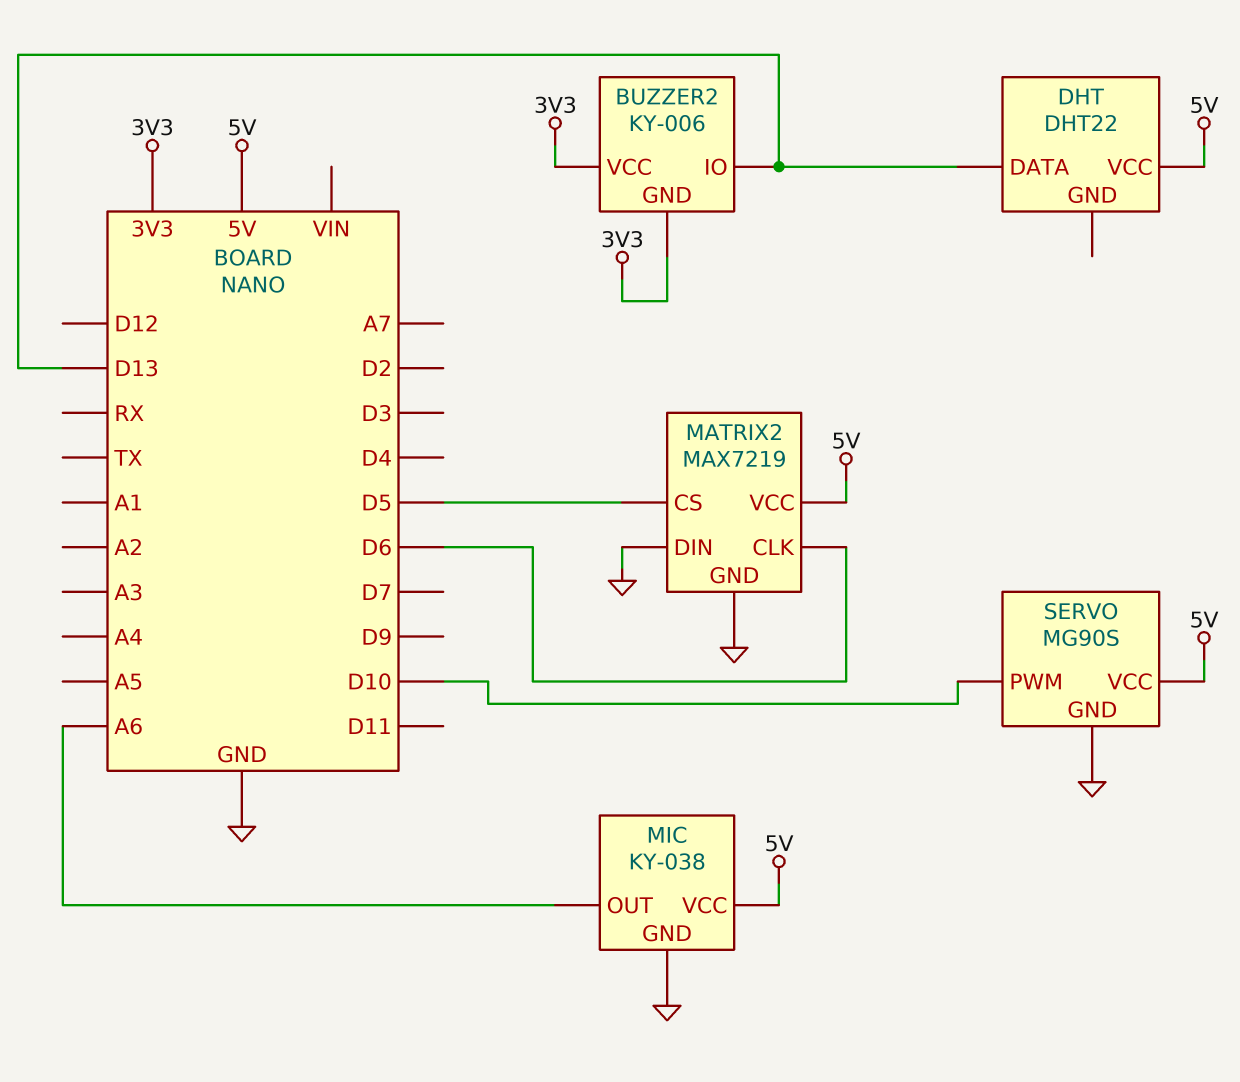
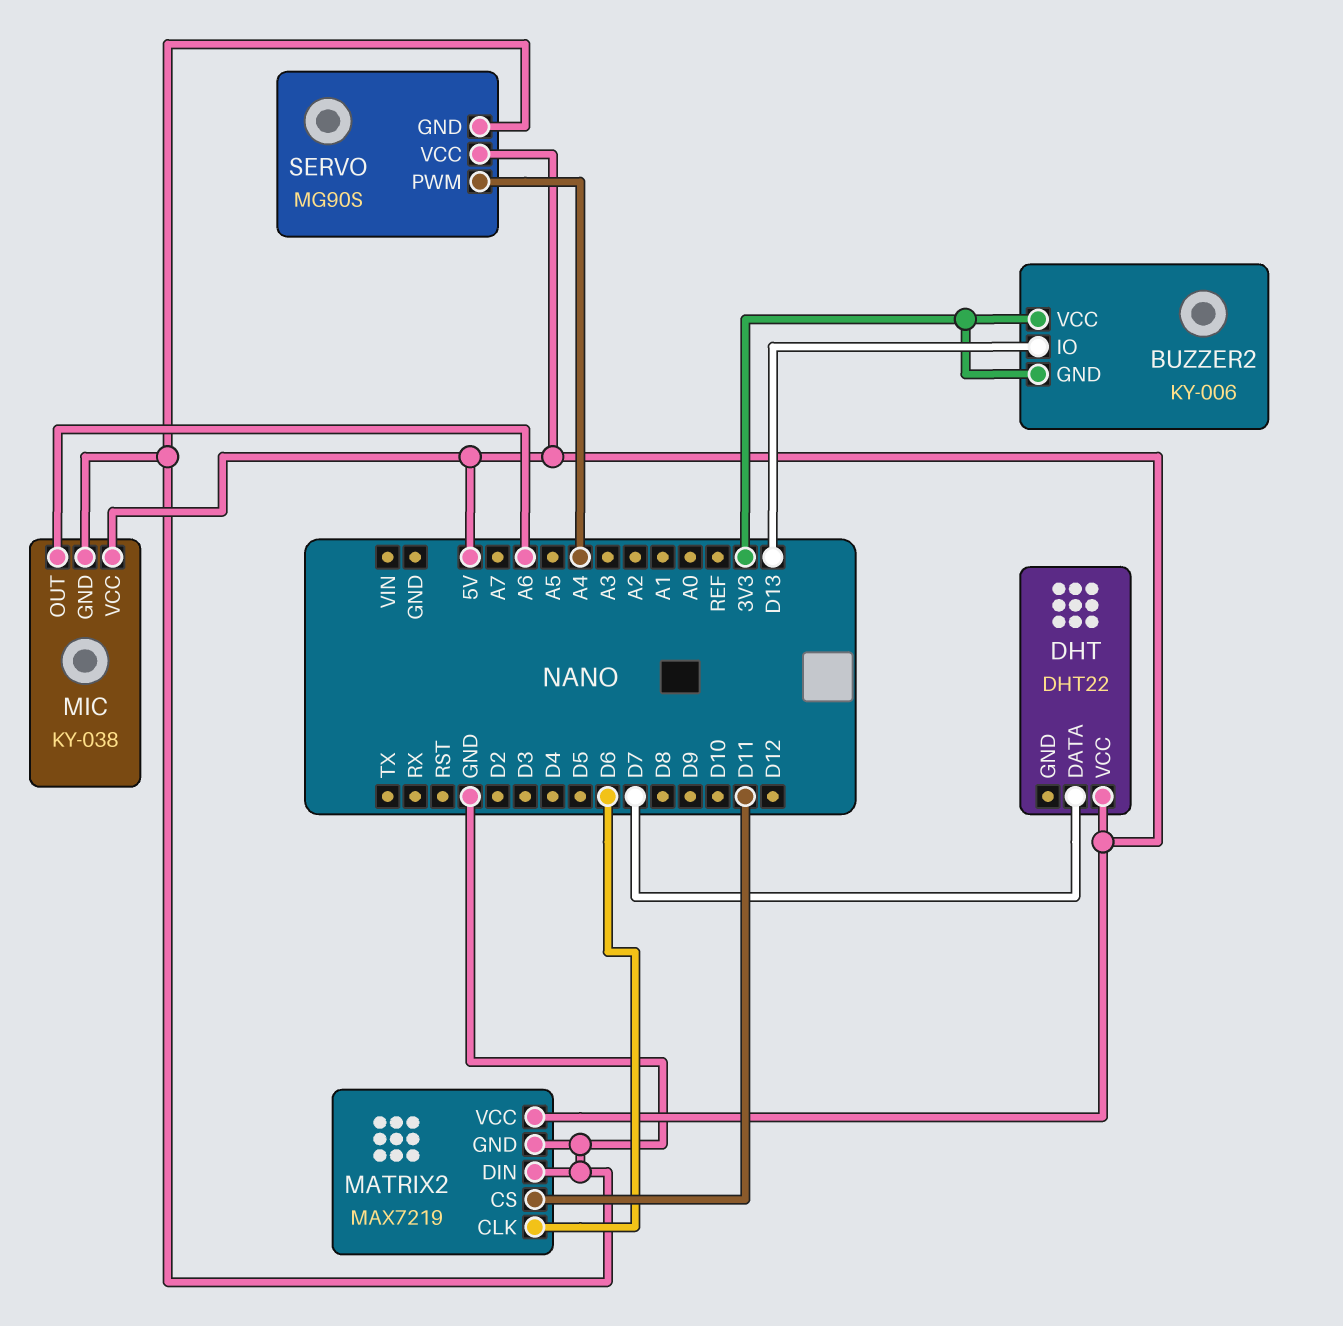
DHT pin DATA: D13 -> D7
MATRIX2 pin CS: D5 -> D11
SERVO pin PWM: D10 -> A4

